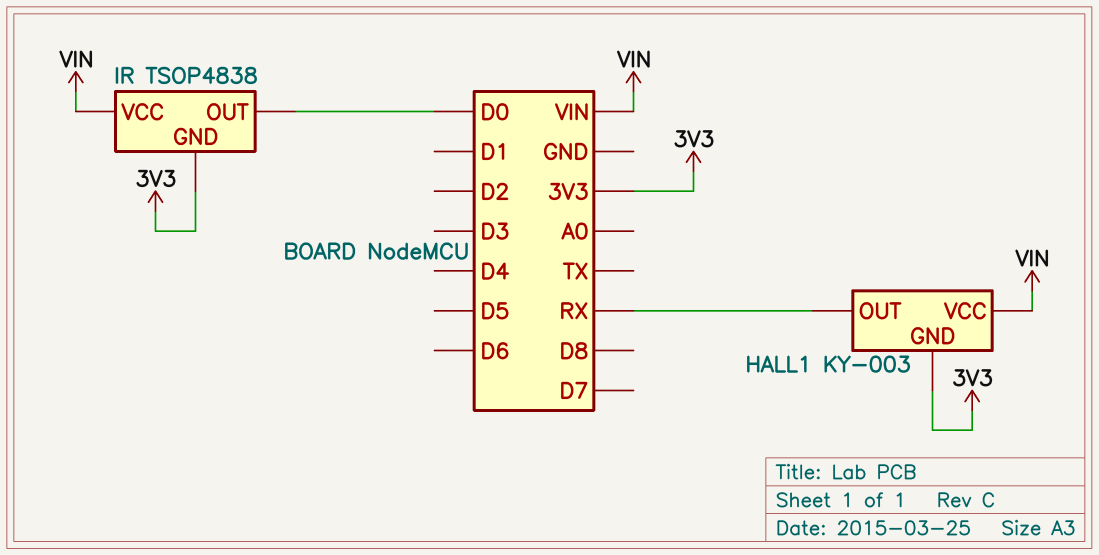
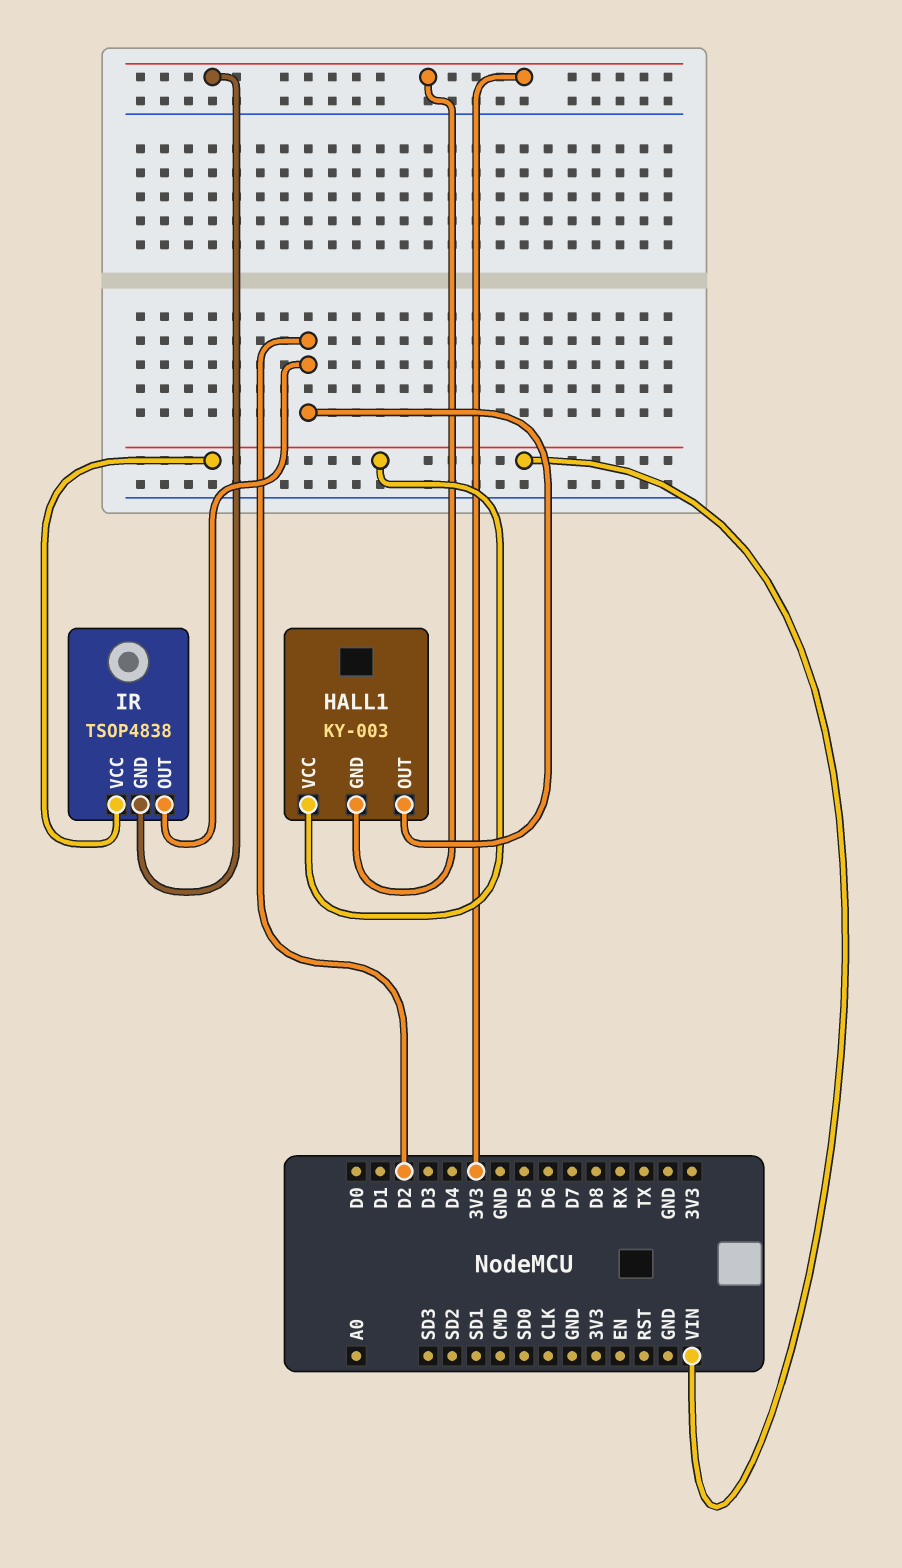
HALL1 pin OUT: RX -> D2
IR pin OUT: D0 -> D2

